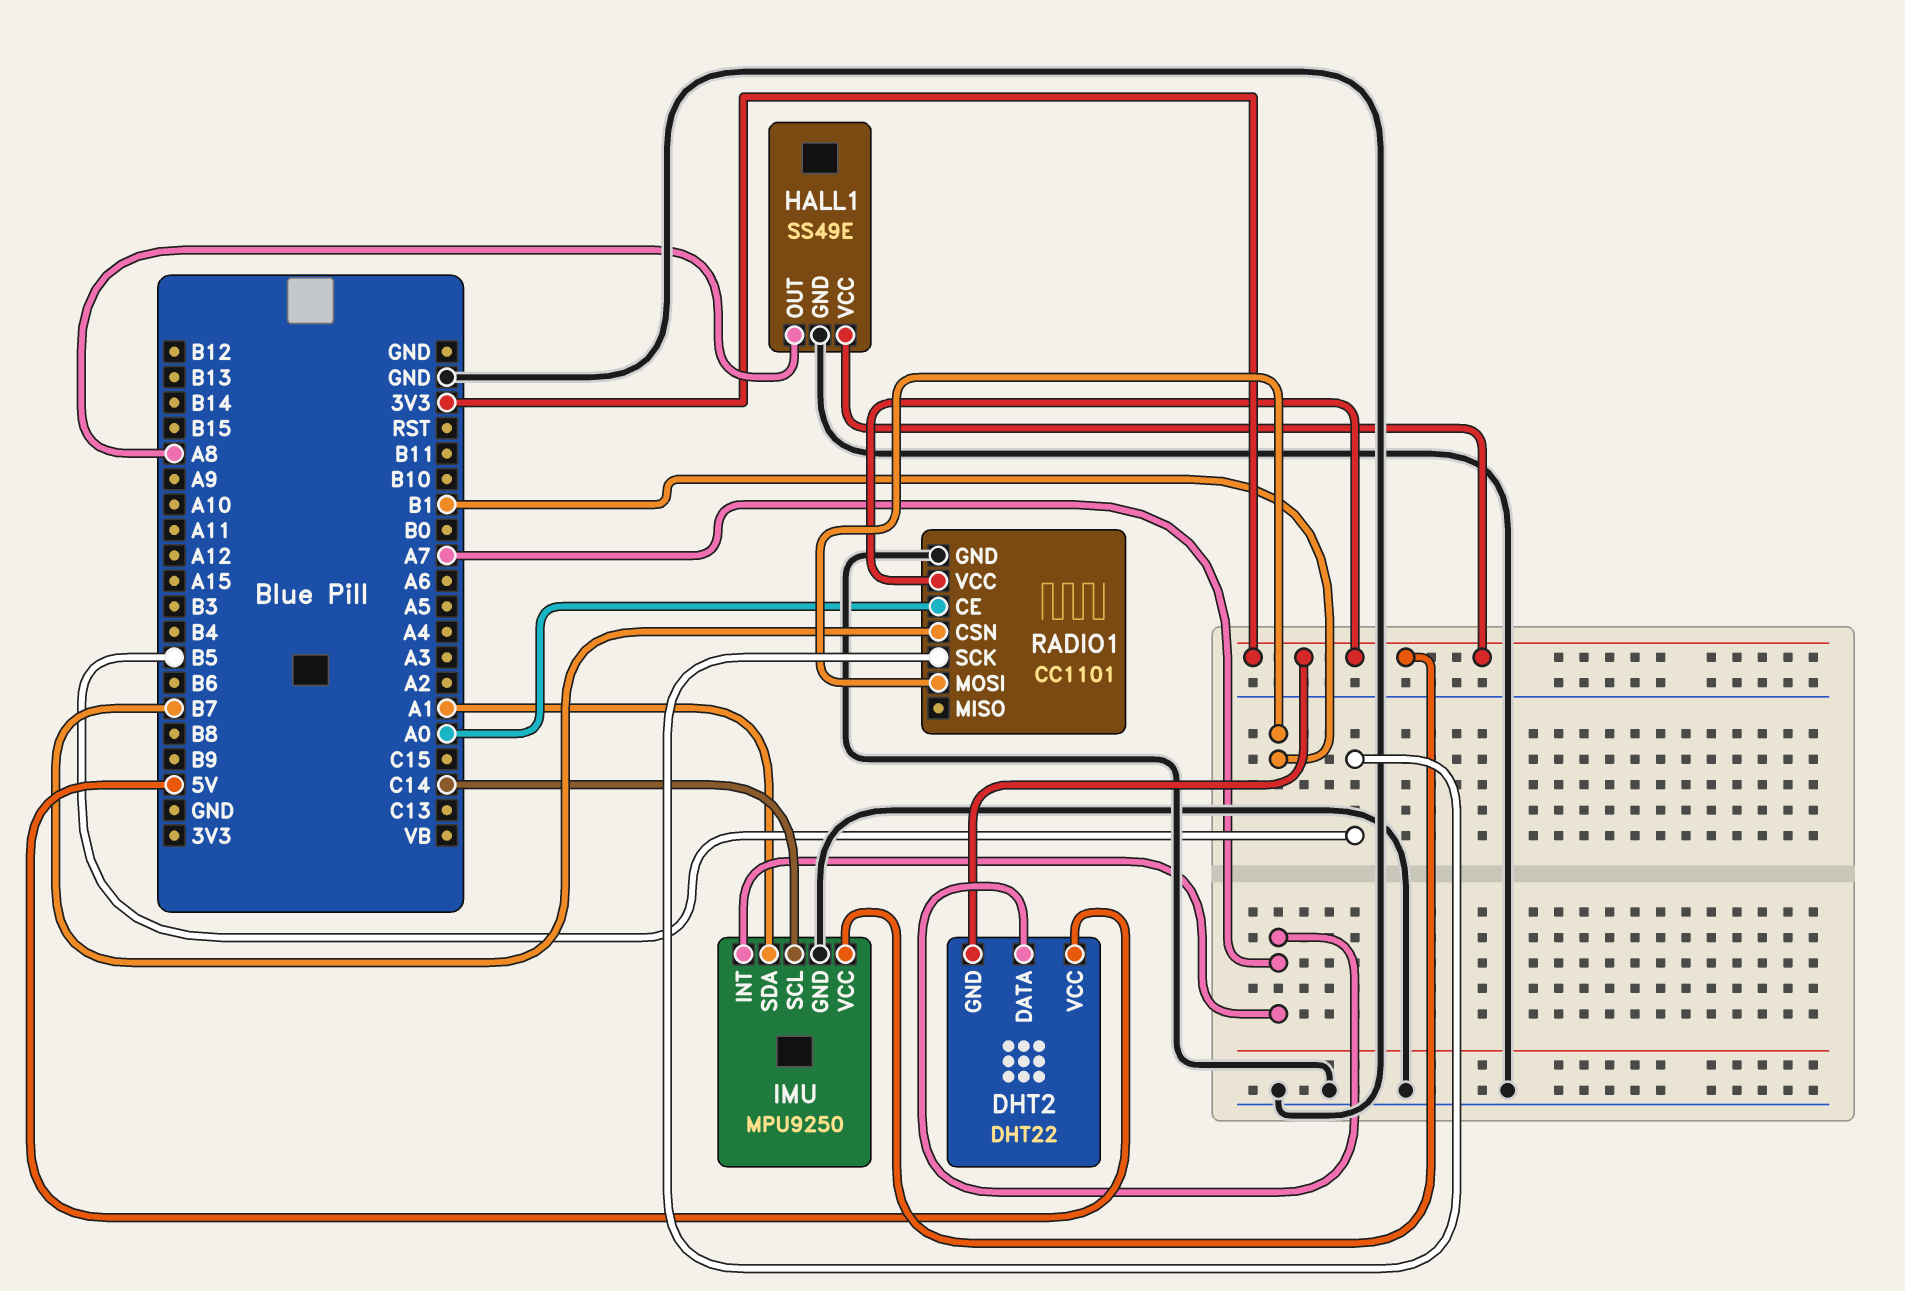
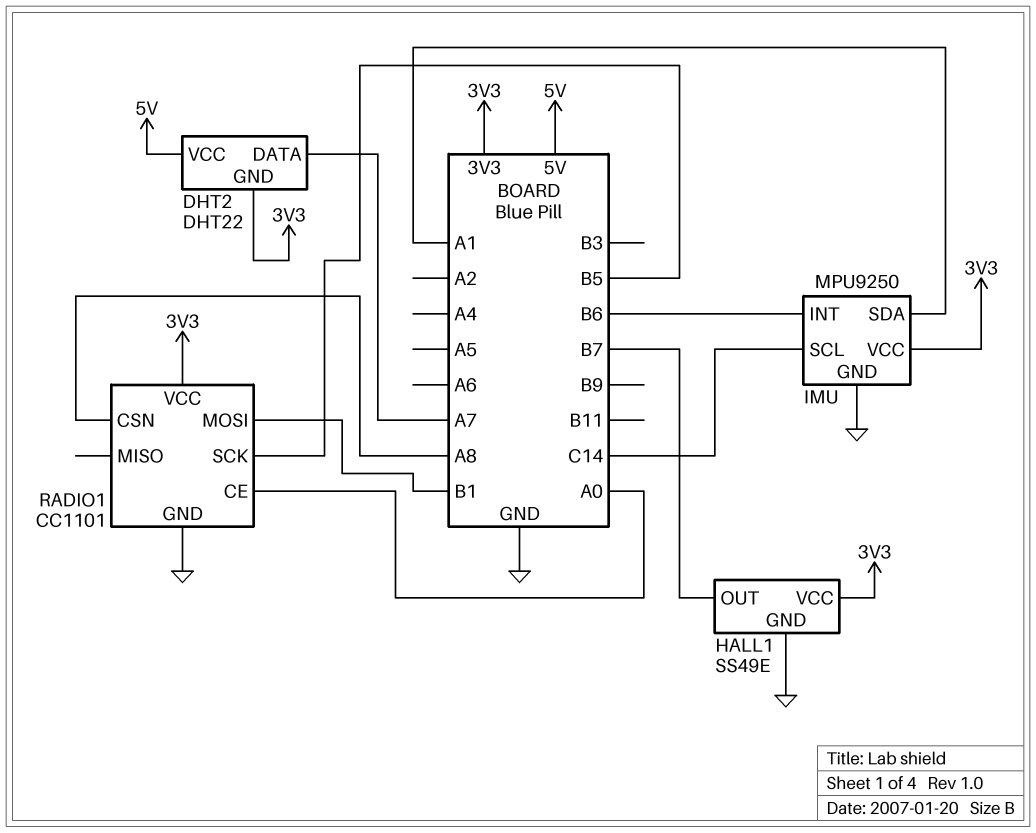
HALL1 pin OUT: A8 -> B7
IMU pin INT: A7 -> B6
RADIO1 pin CSN: B7 -> A8

